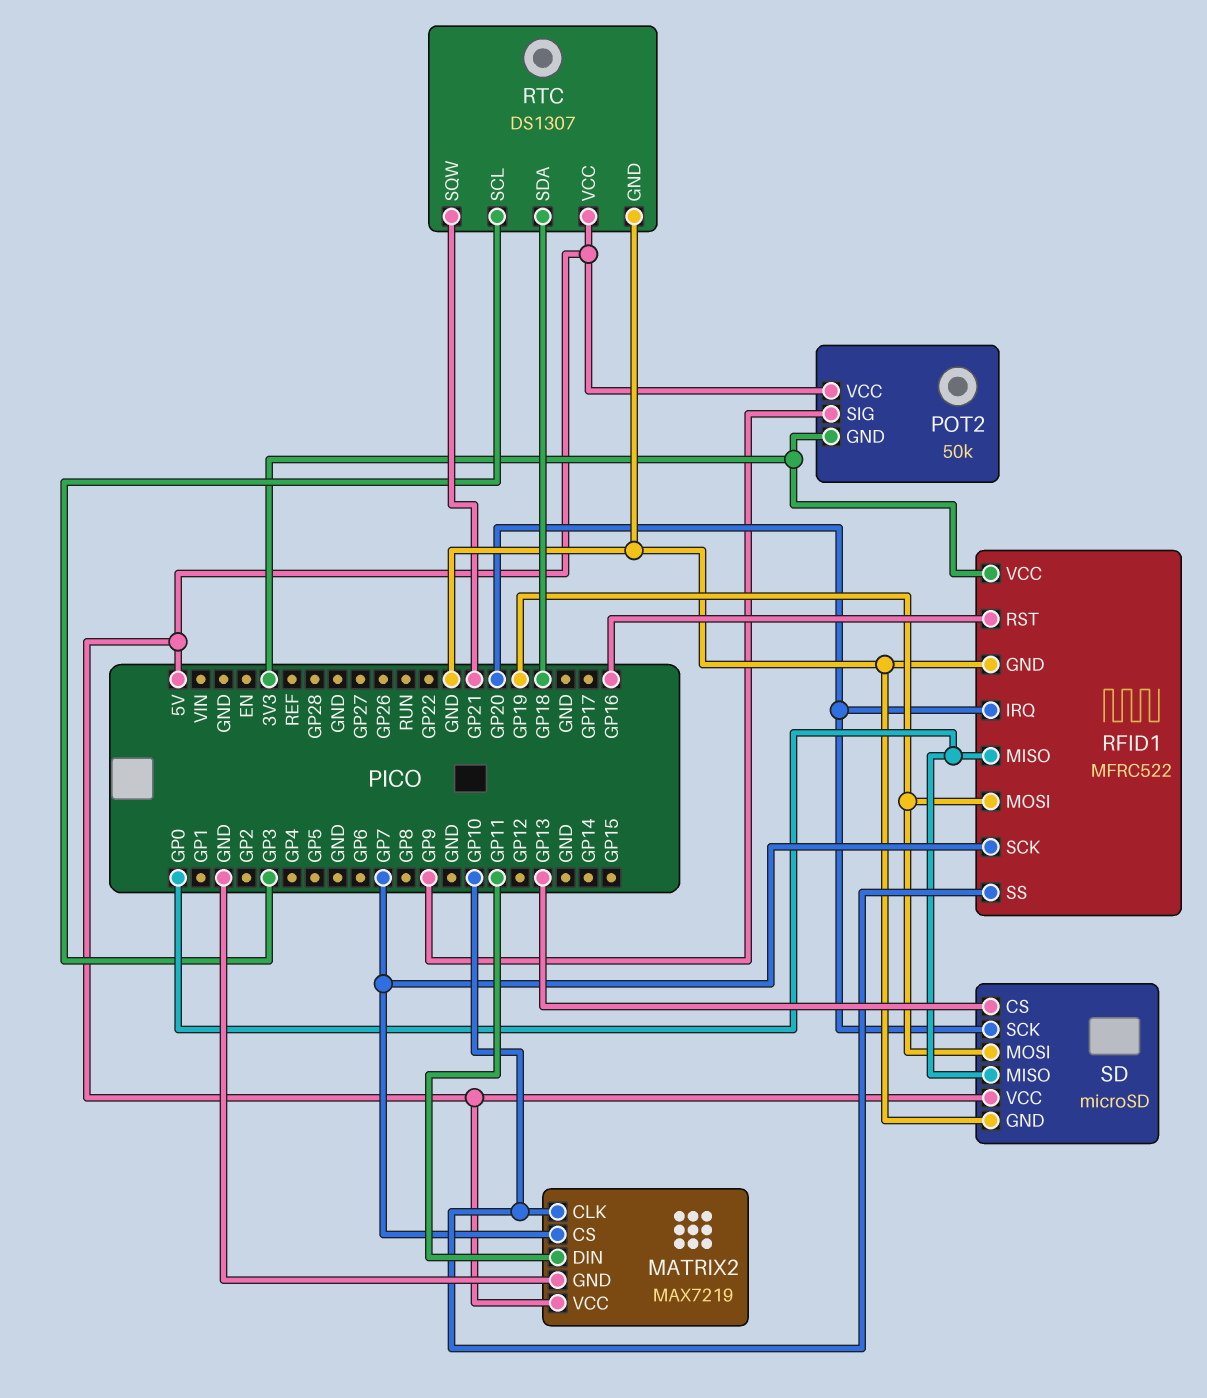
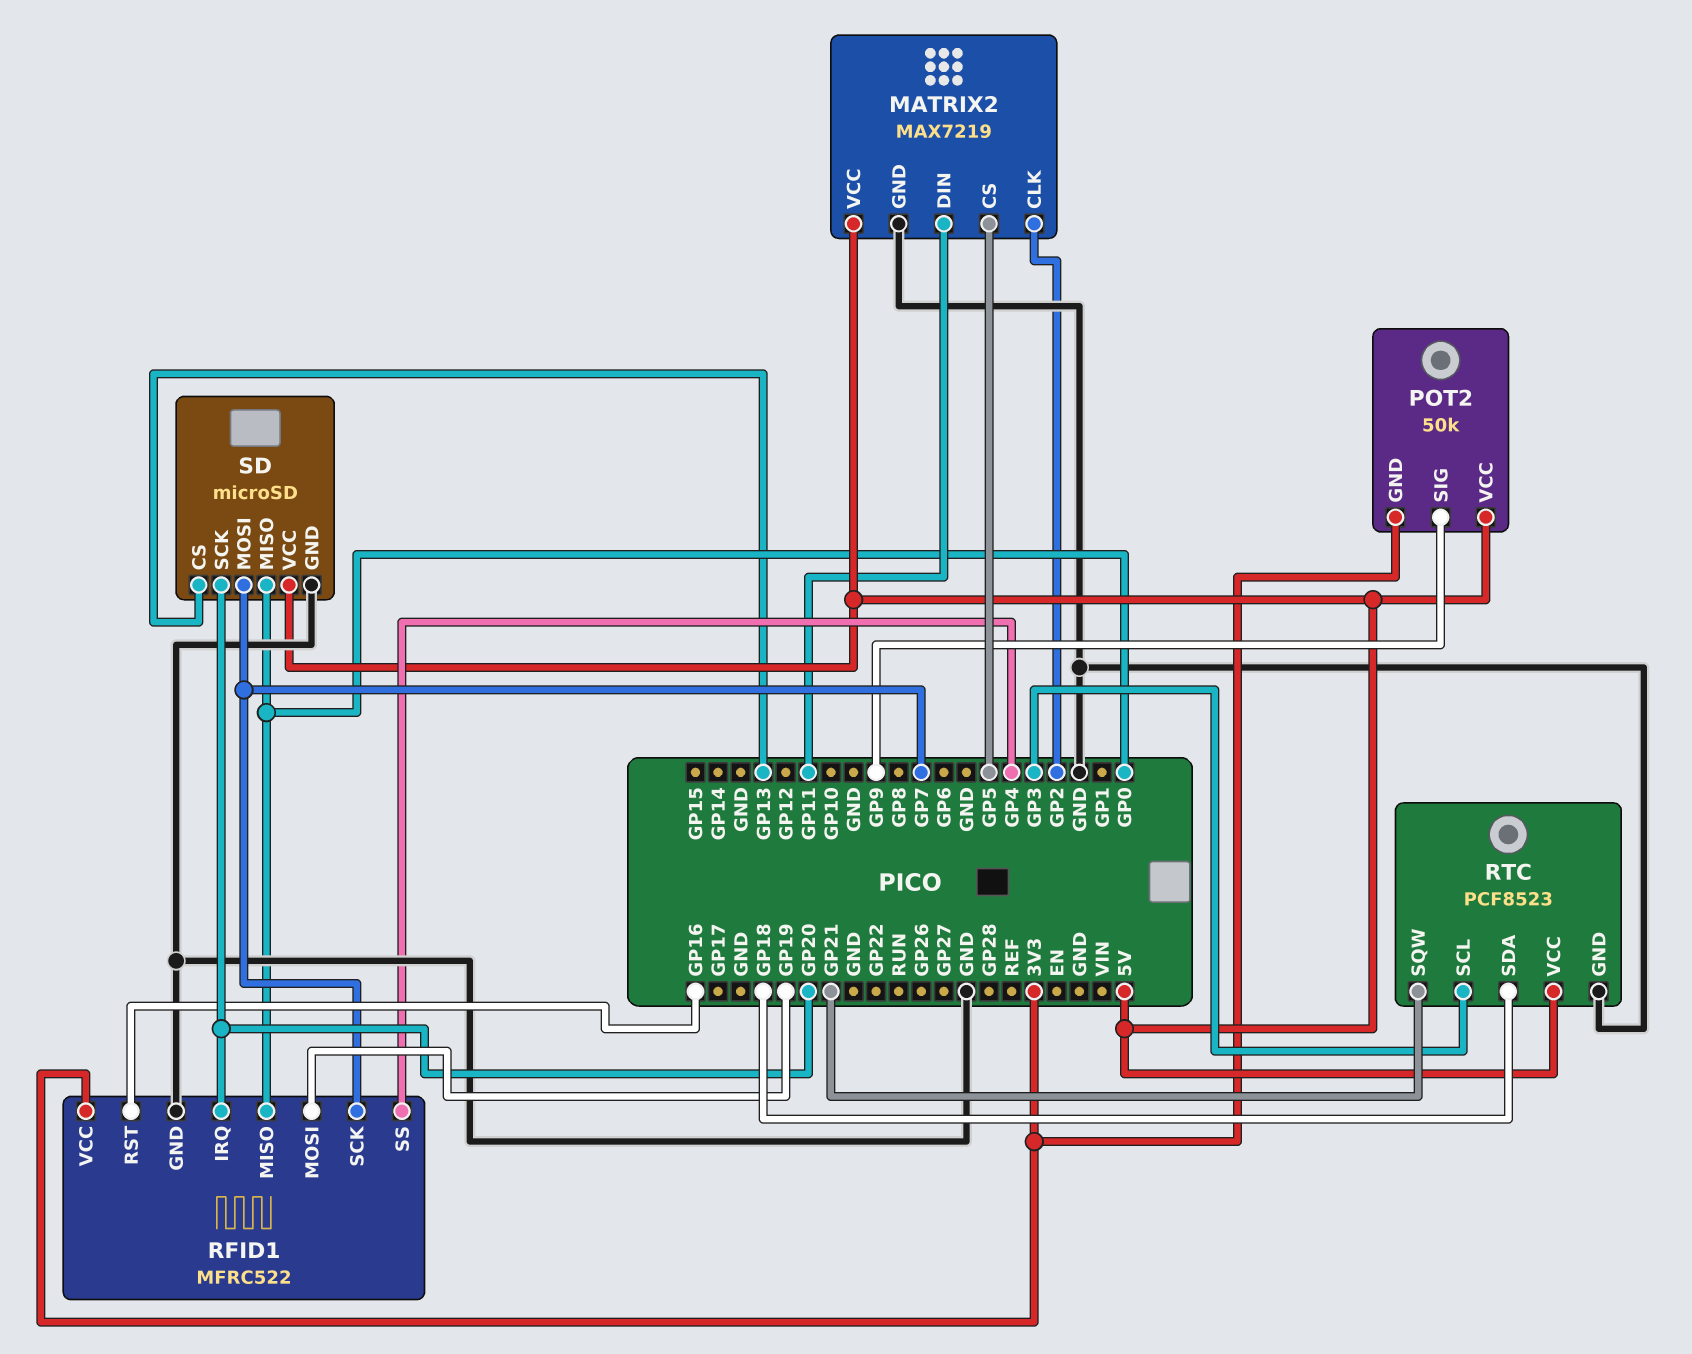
MATRIX2 pin CLK: GP10 -> GP2
MATRIX2 pin CS: GP7 -> GP5
RFID1 pin SS: GP10 -> GP4
RTC: DS1307 -> PCF8523
SD pin MOSI: GP19 -> GP7

